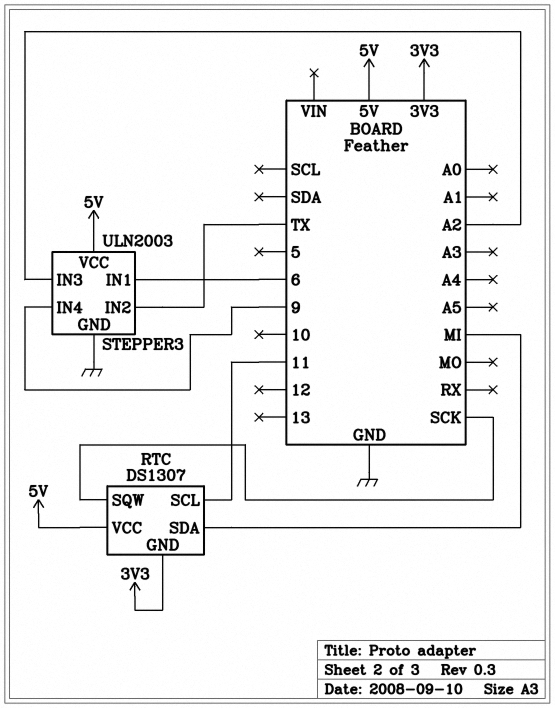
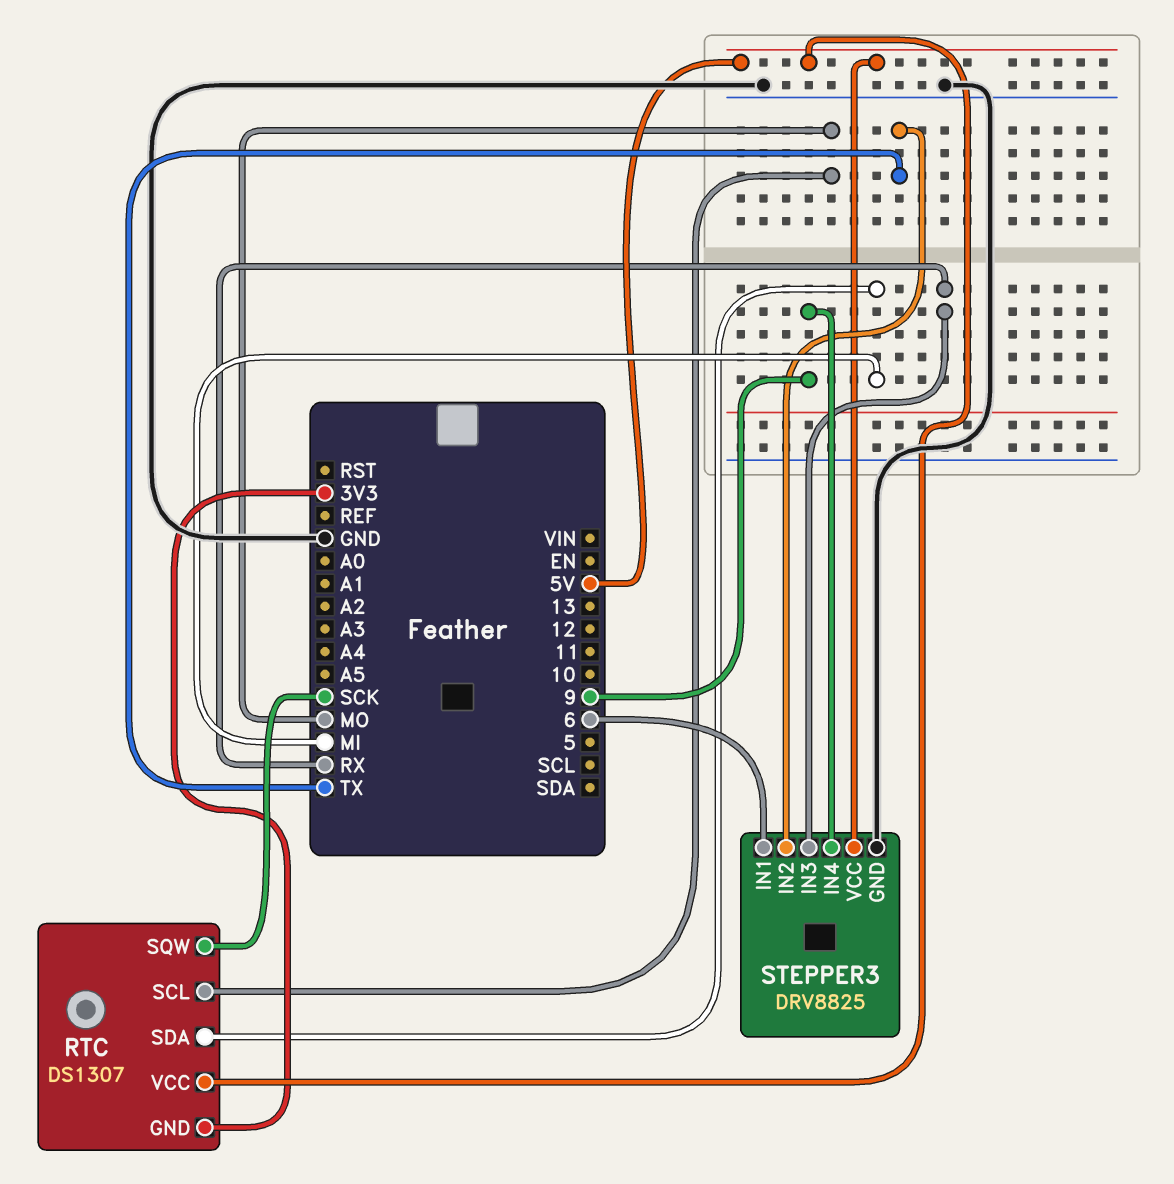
RTC pin SCL: 11 -> MO
STEPPER3: ULN2003 -> DRV8825
STEPPER3 pin IN3: A2 -> RX

